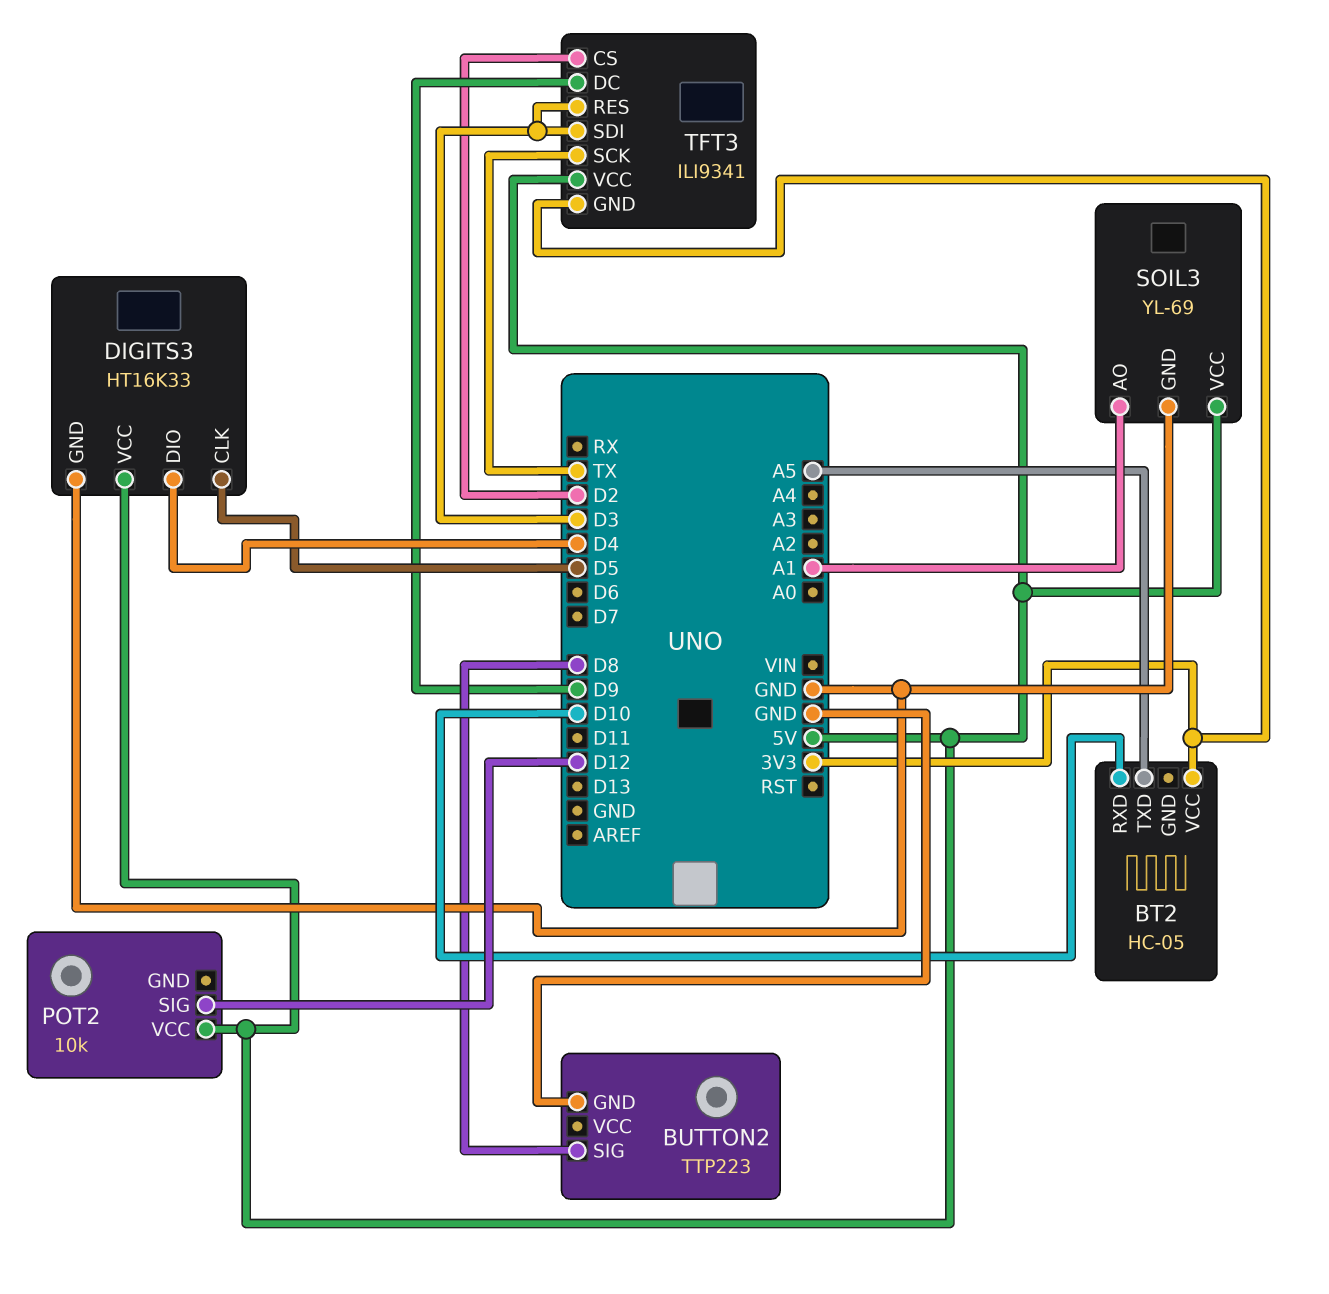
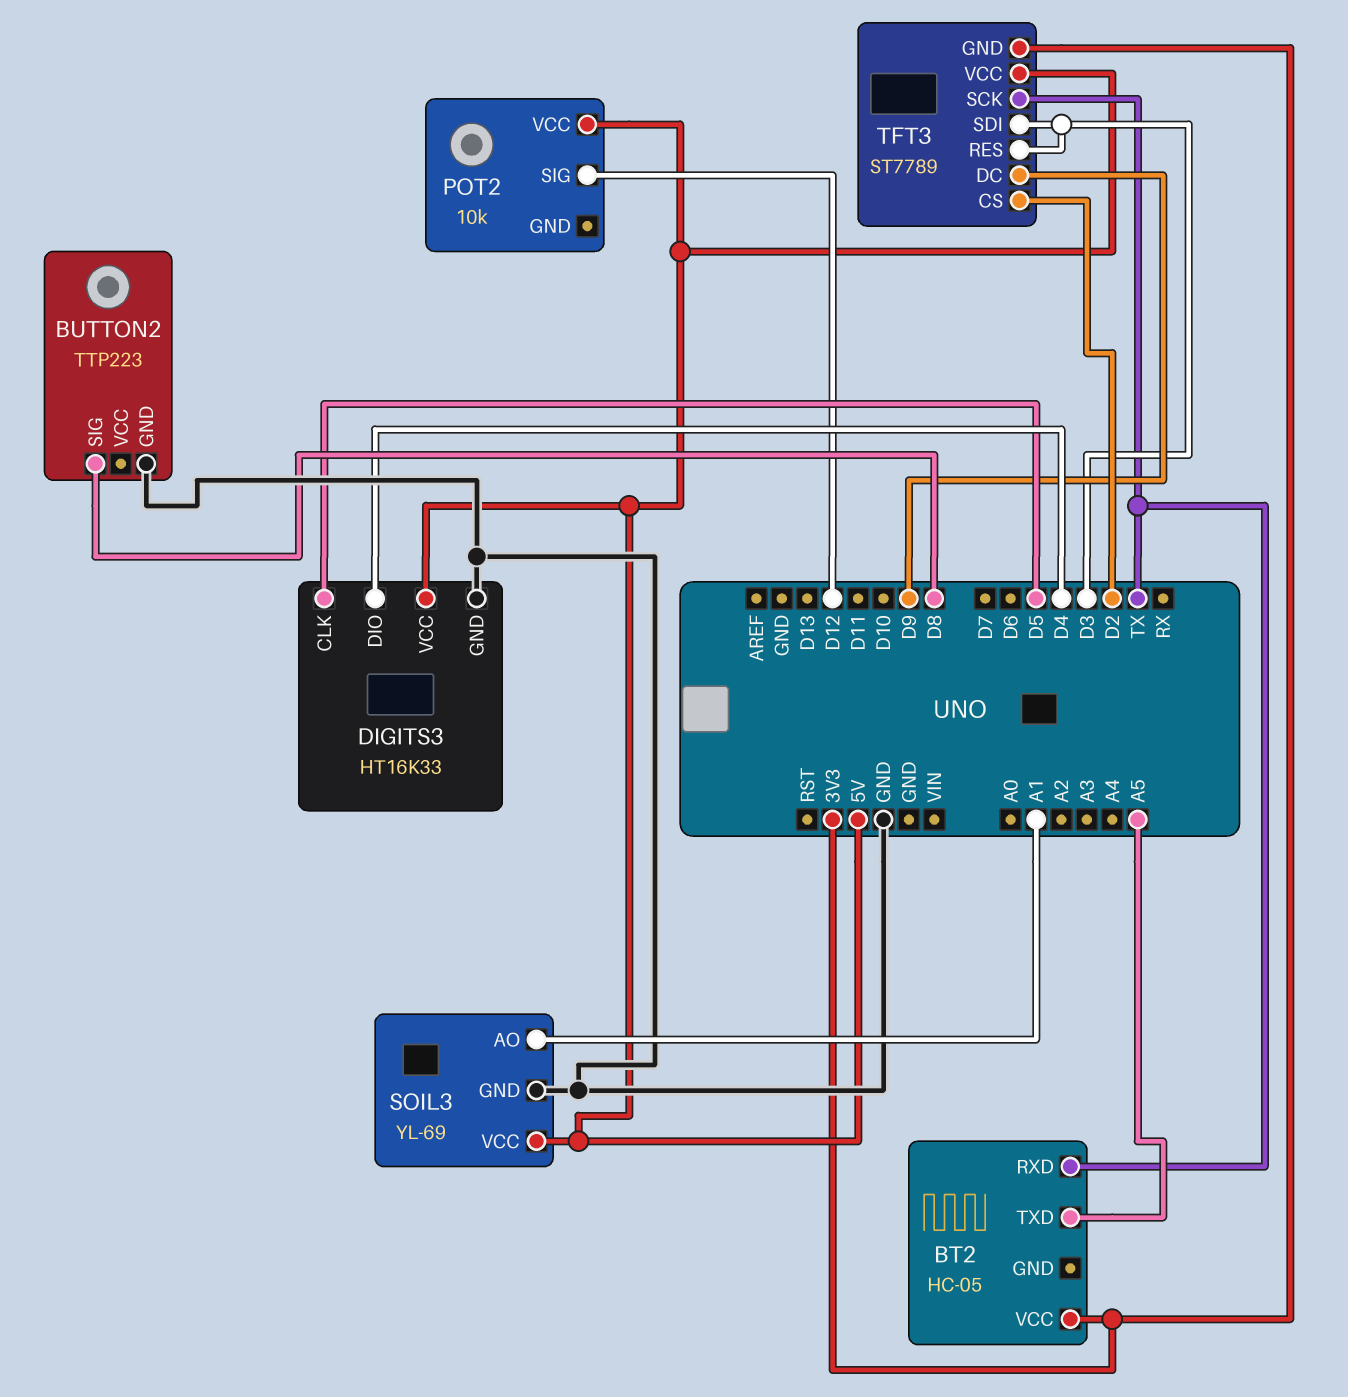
BT2 pin RXD: D10 -> TX
TFT3: ILI9341 -> ST7789

